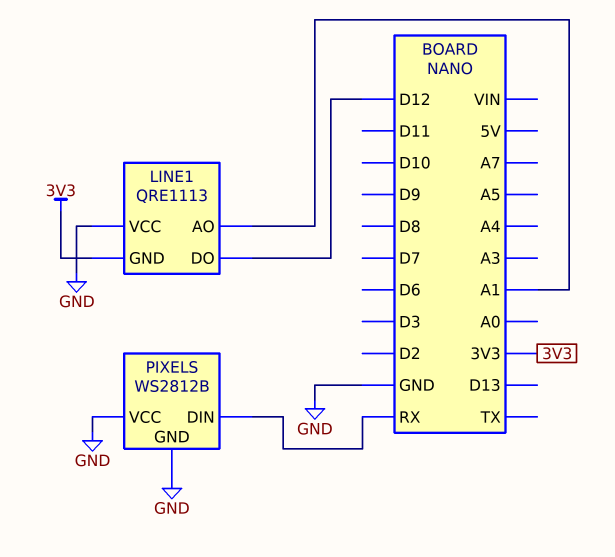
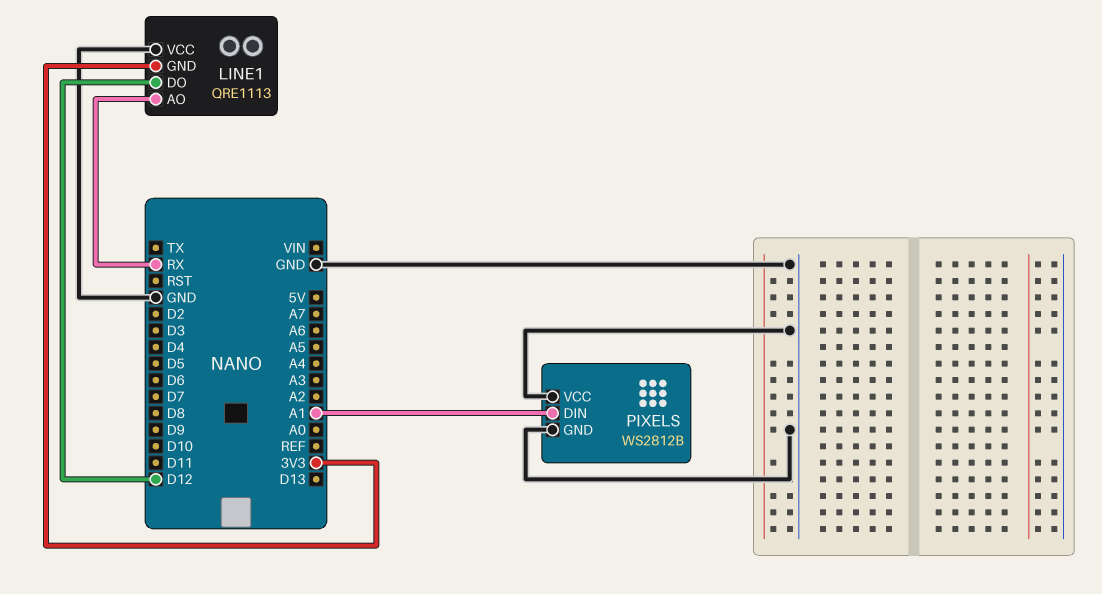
LINE1 pin AO: A1 -> RX
PIXELS pin DIN: RX -> A1

